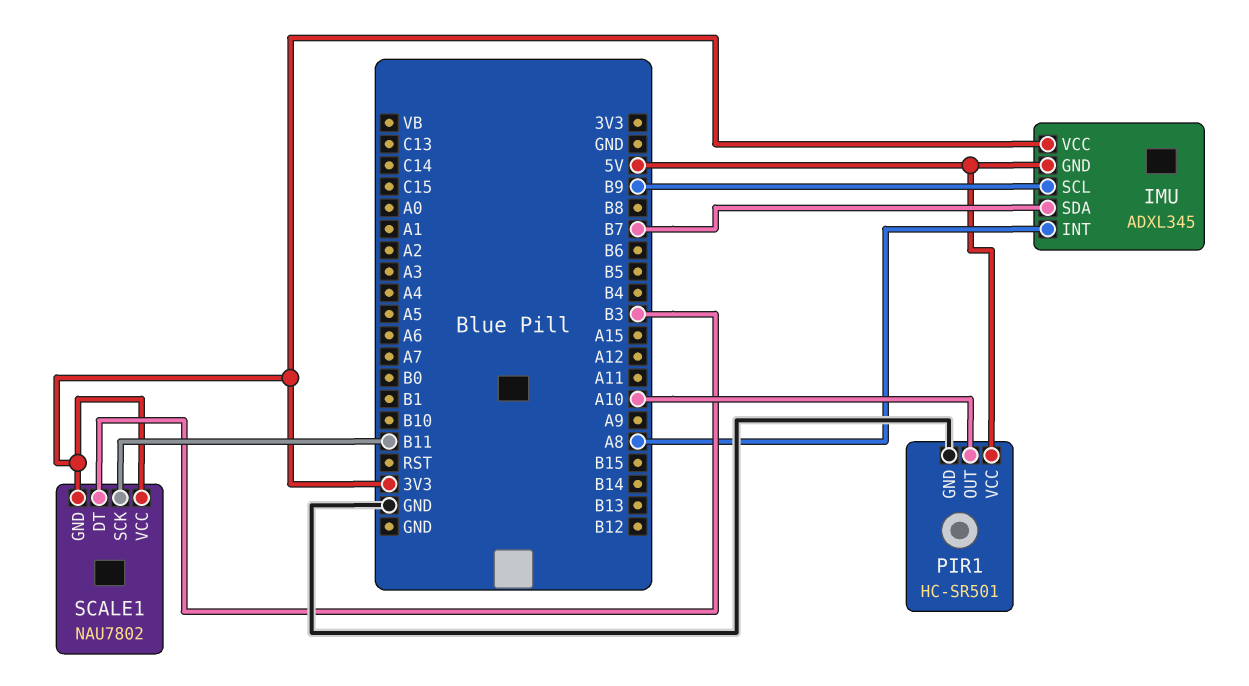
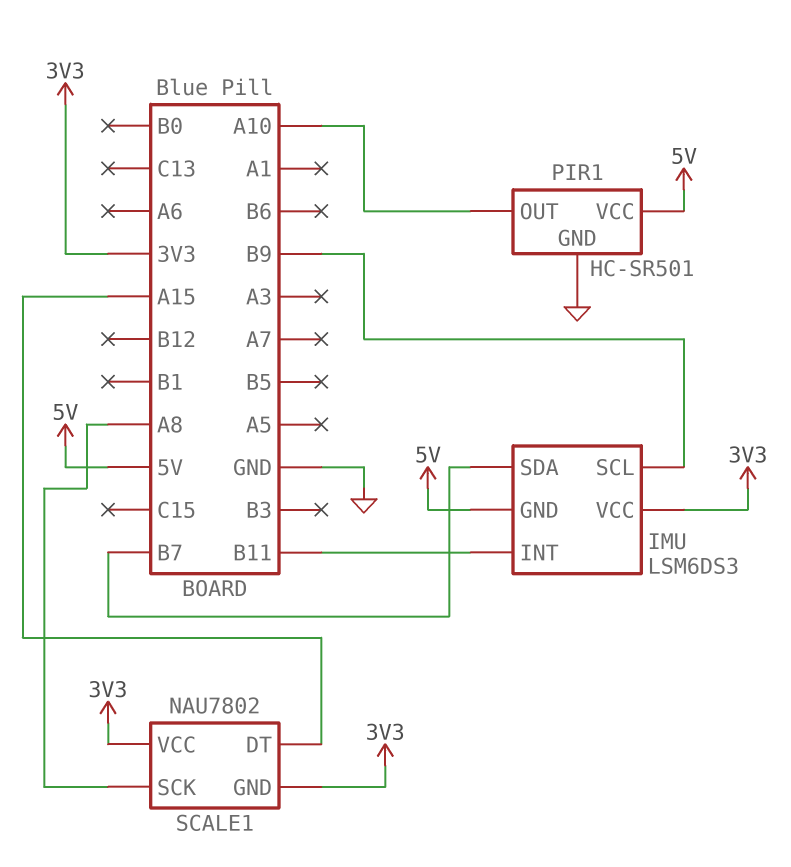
IMU: ADXL345 -> LSM6DS3
IMU pin INT: A8 -> B11
SCALE1 pin DT: B3 -> A15
SCALE1 pin SCK: B11 -> A8

